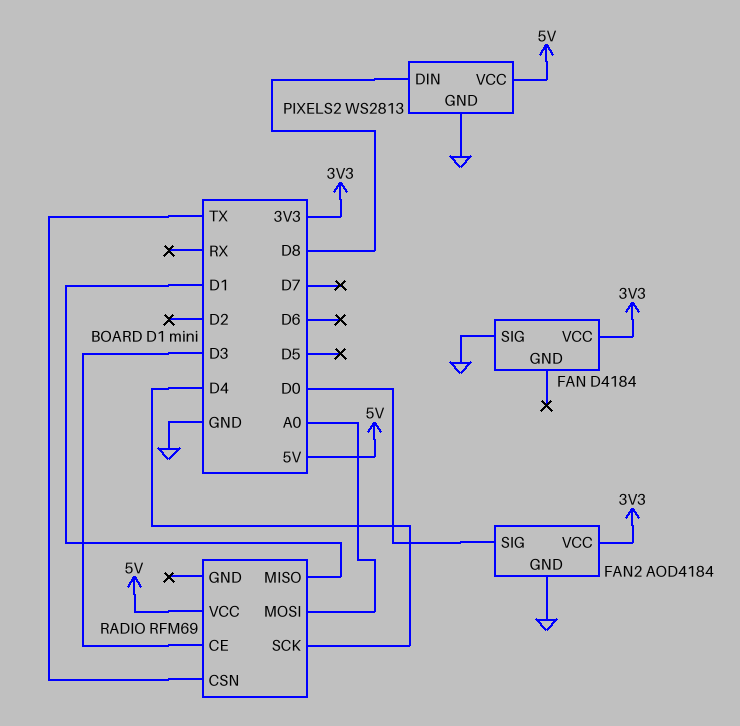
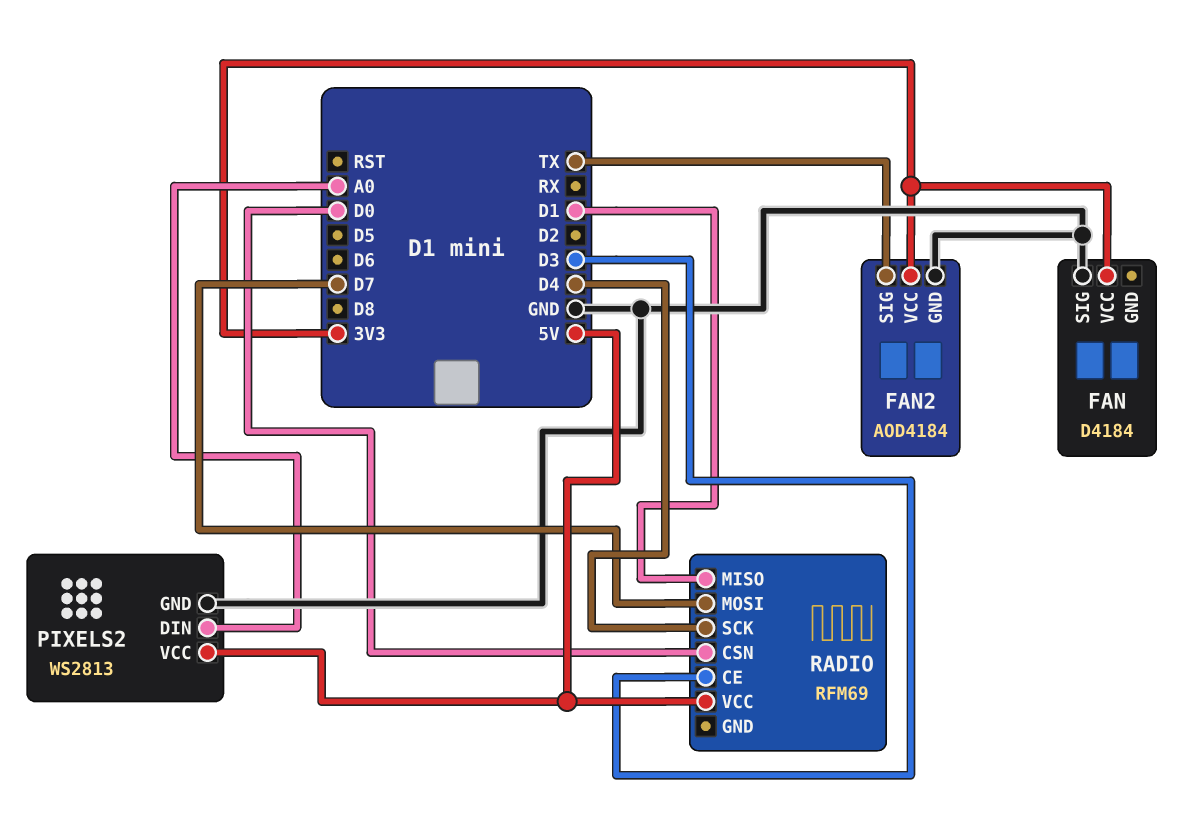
FAN2 pin SIG: D0 -> TX
PIXELS2 pin DIN: D8 -> A0
RADIO pin CSN: TX -> D0
RADIO pin MOSI: A0 -> D7

